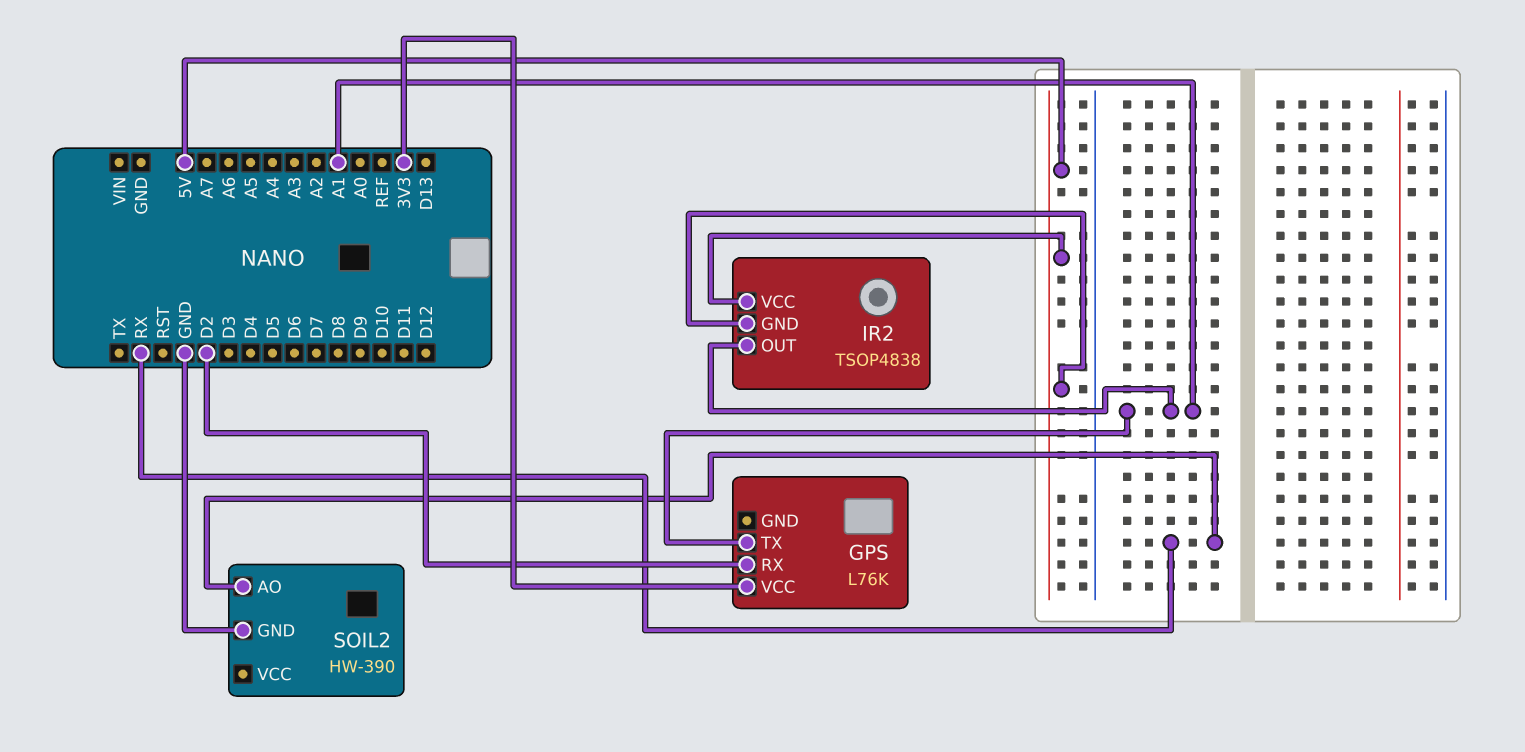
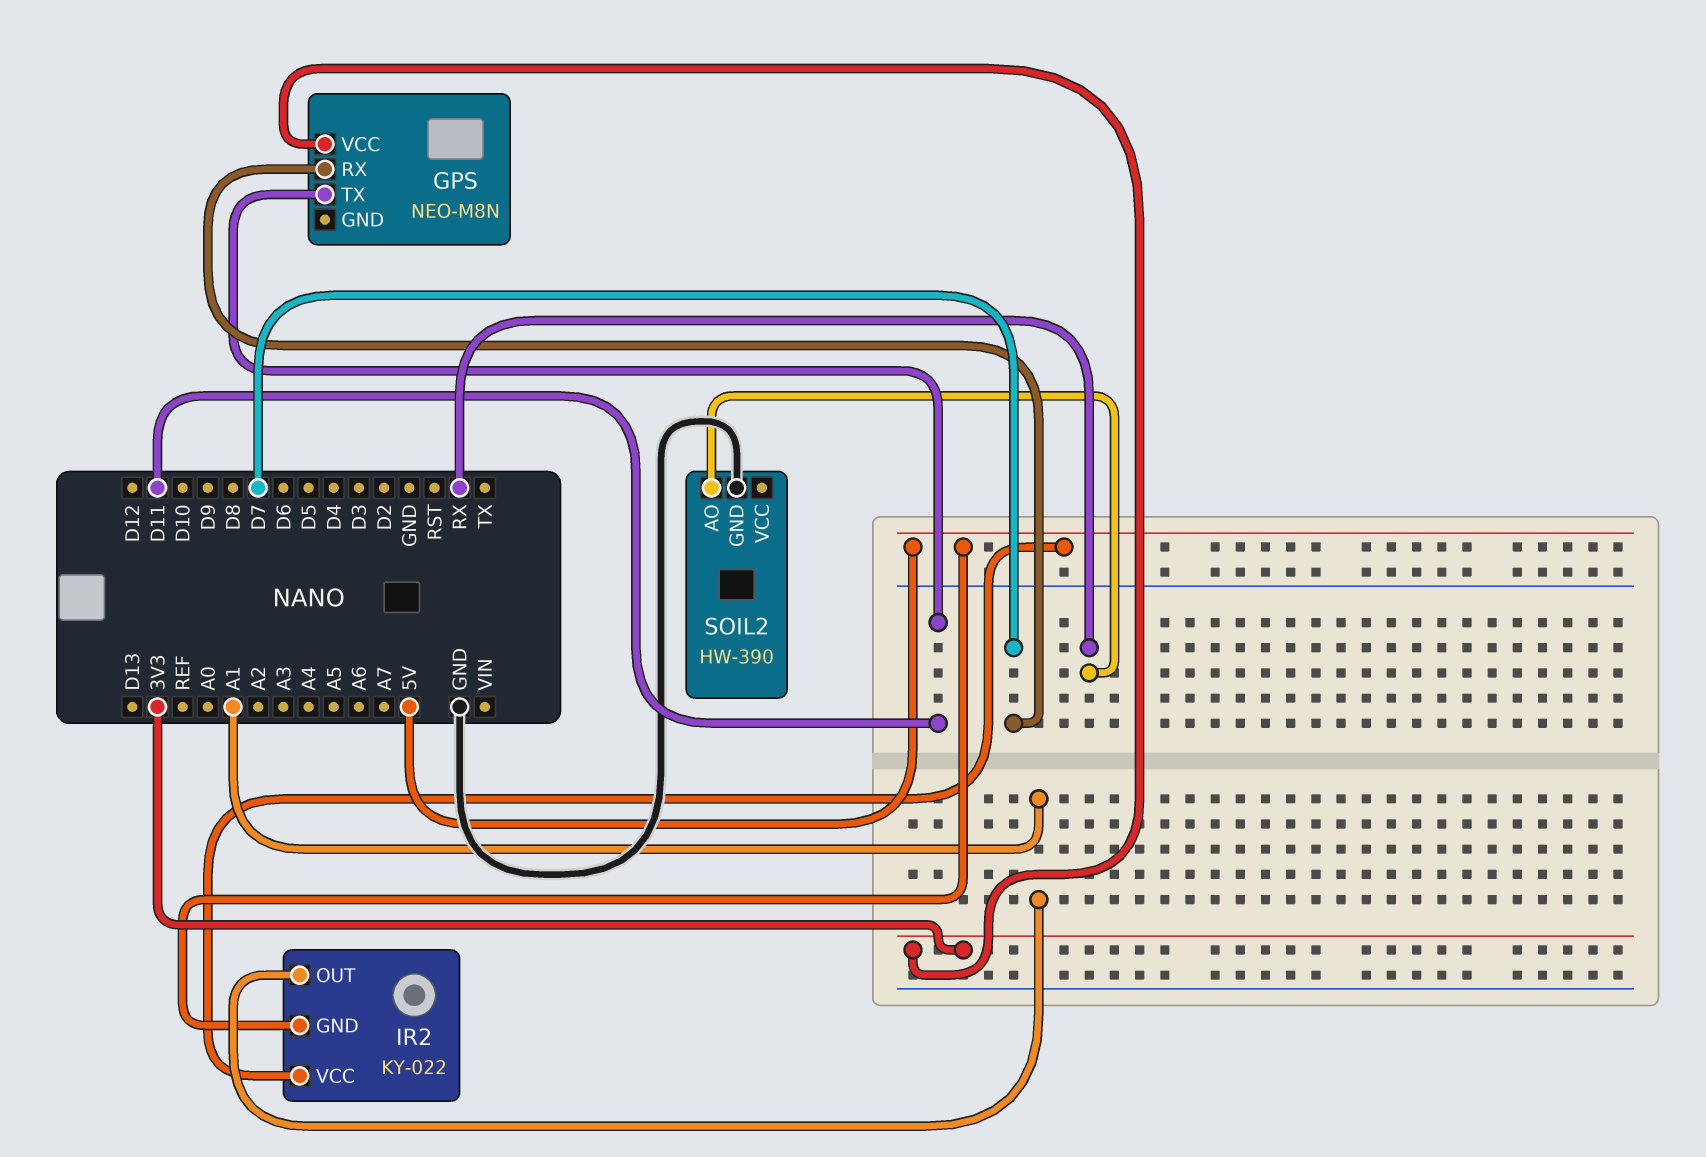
GPS: L76K -> NEO-M8N
GPS pin RX: D2 -> D7
GPS pin TX: A1 -> D11
IR2: TSOP4838 -> KY-022

